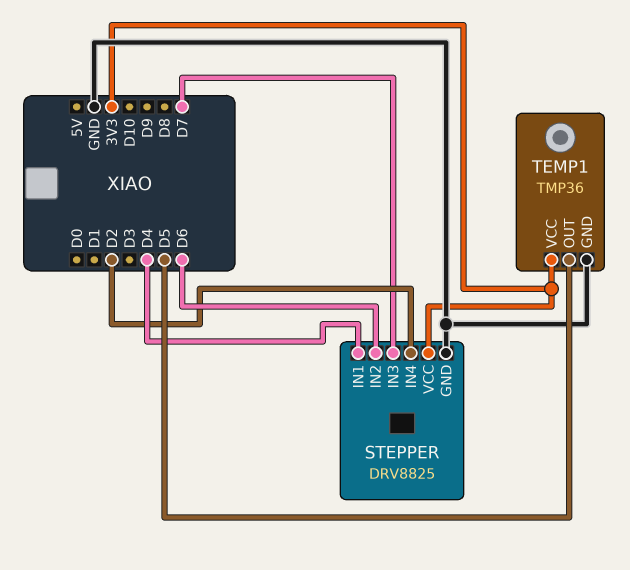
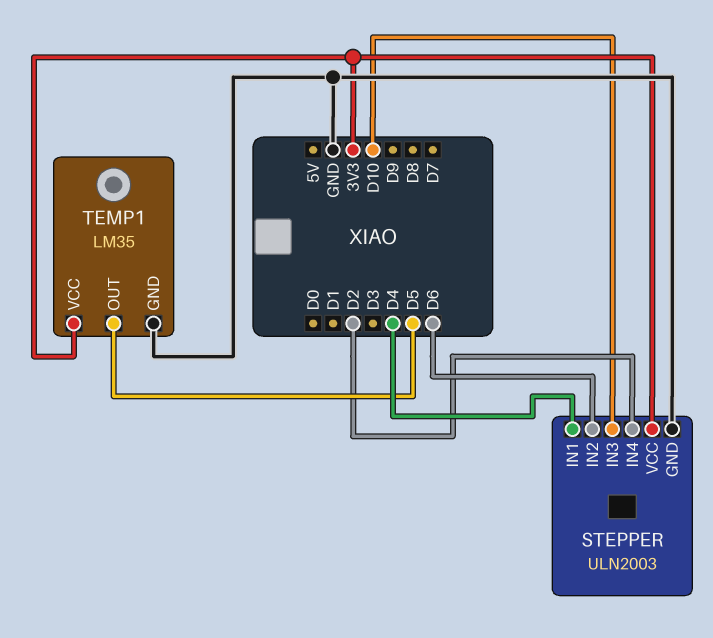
STEPPER: DRV8825 -> ULN2003
STEPPER pin IN3: D7 -> D10
TEMP1: TMP36 -> LM35

